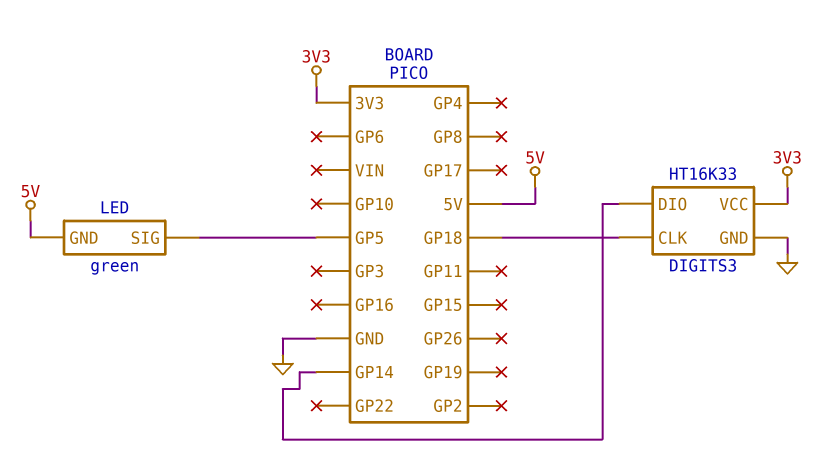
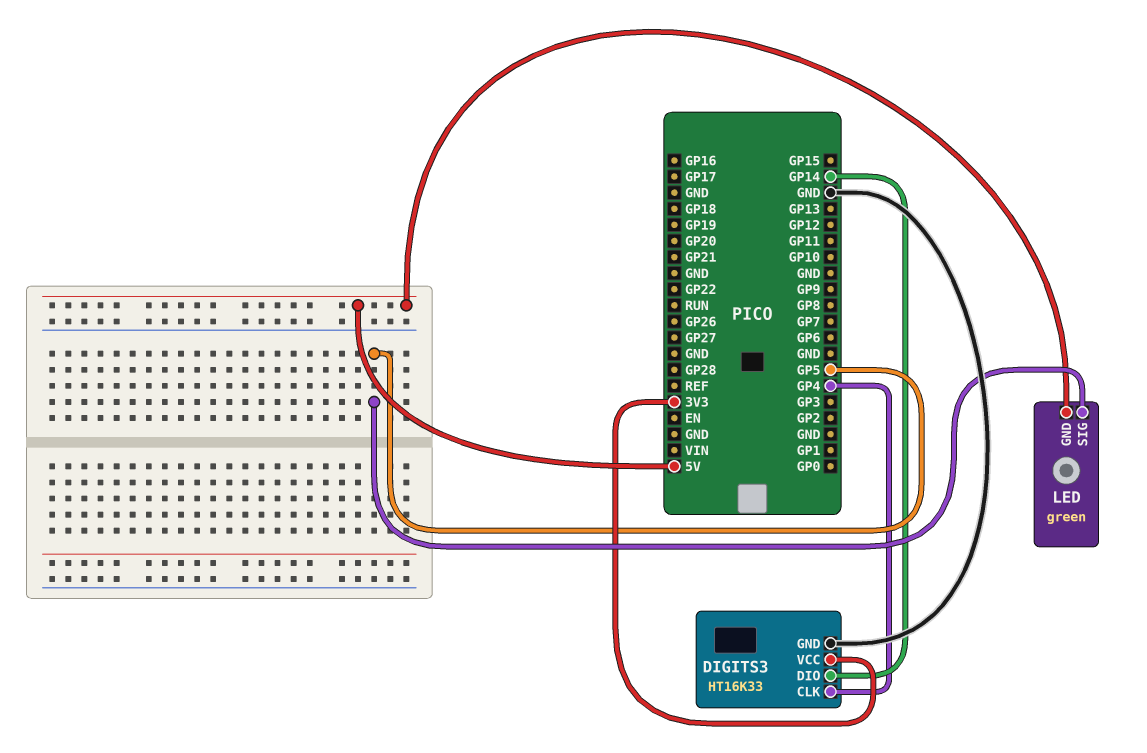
DIGITS3 pin CLK: GP18 -> GP4

